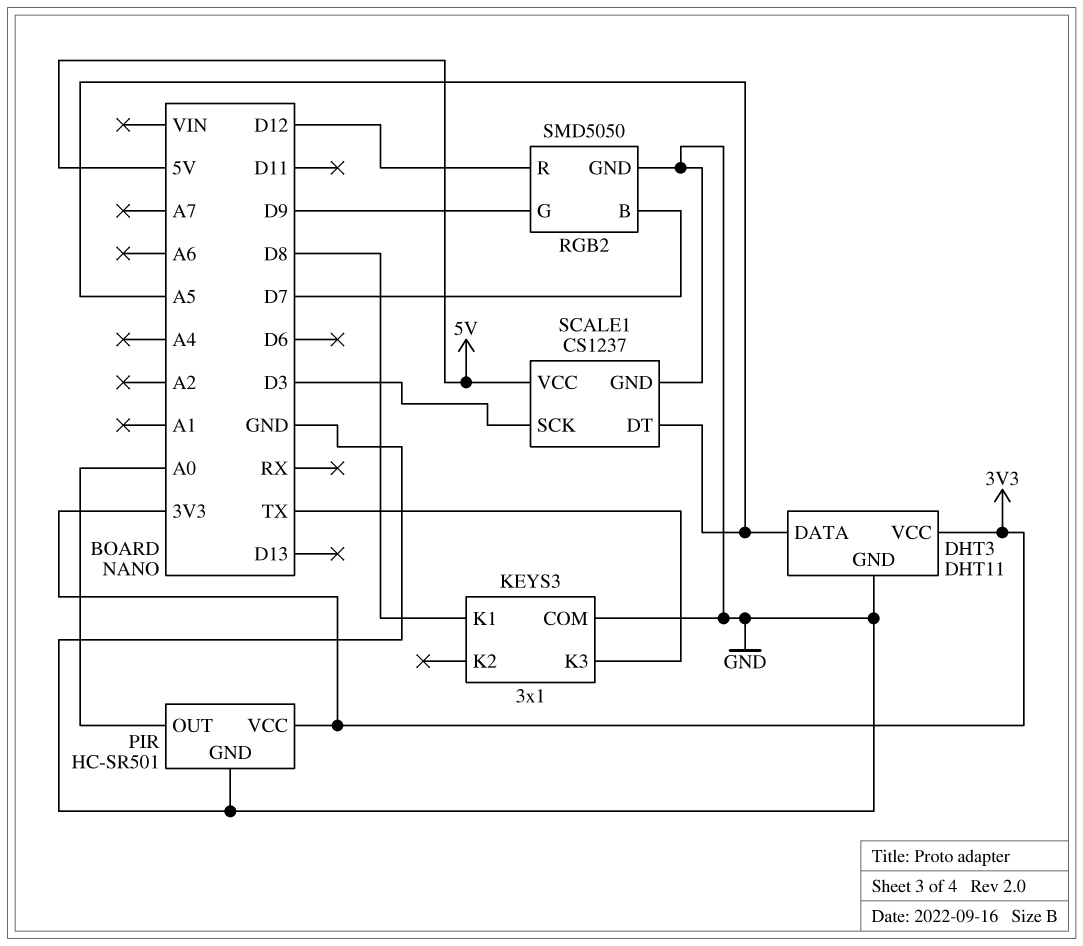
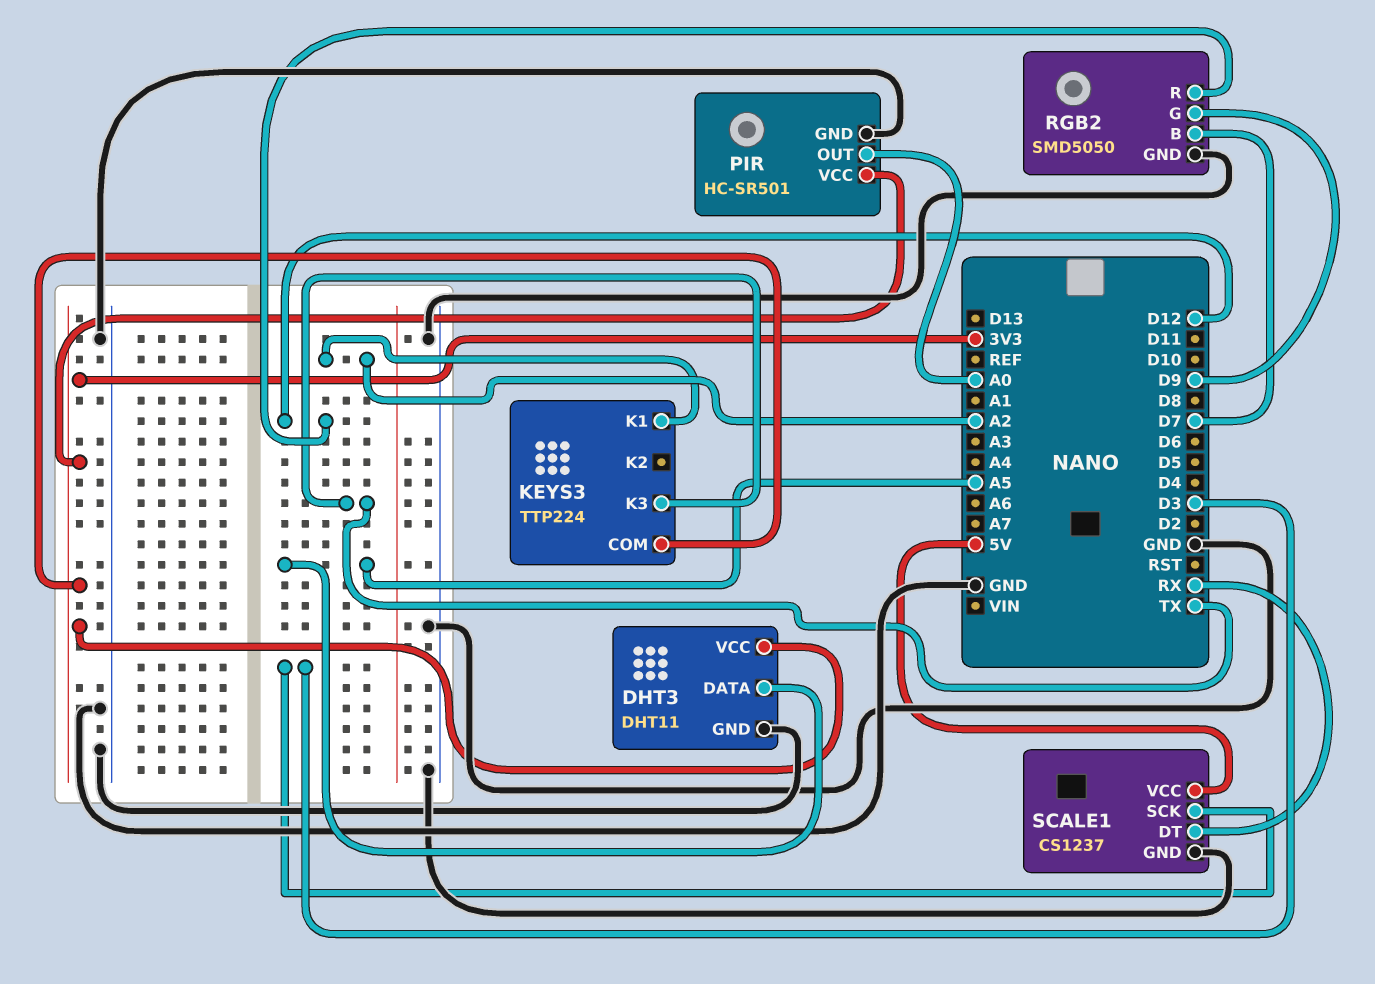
KEYS3: 3x1 -> TTP224
KEYS3 pin COM: GND -> 3V3
KEYS3 pin K1: D8 -> A2
SCALE1 pin DT: A5 -> RX

